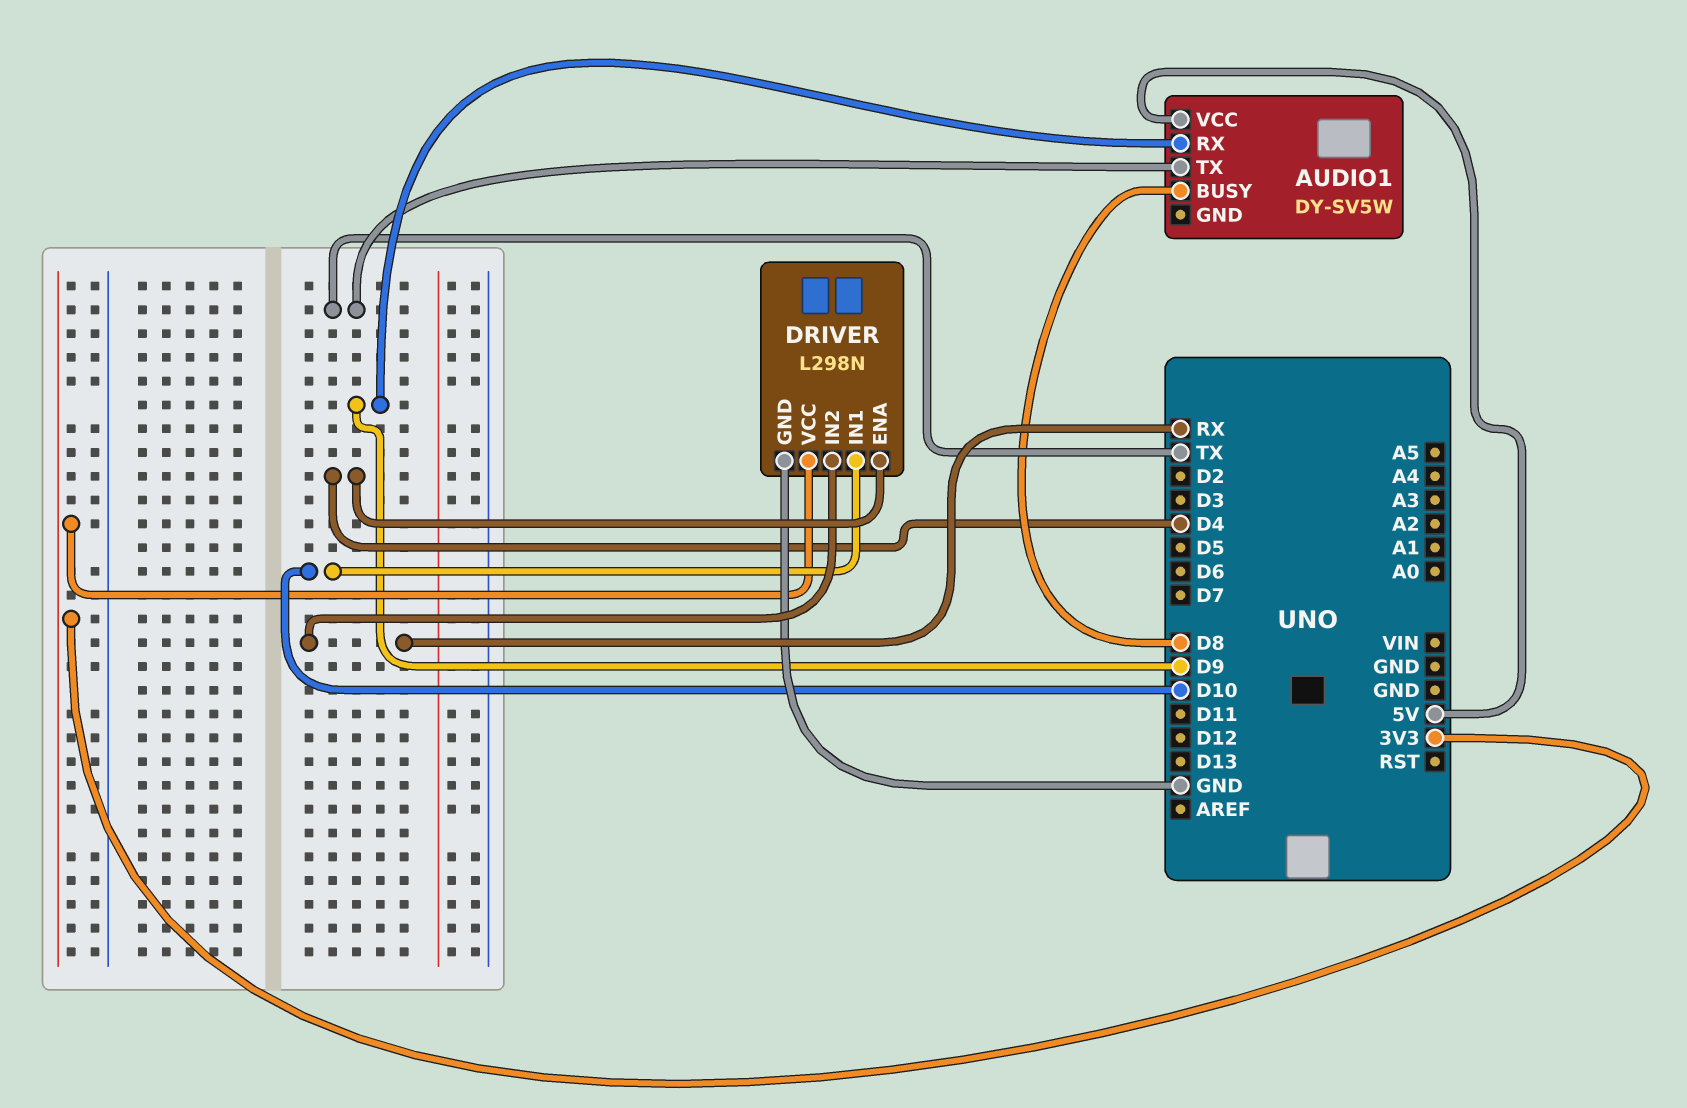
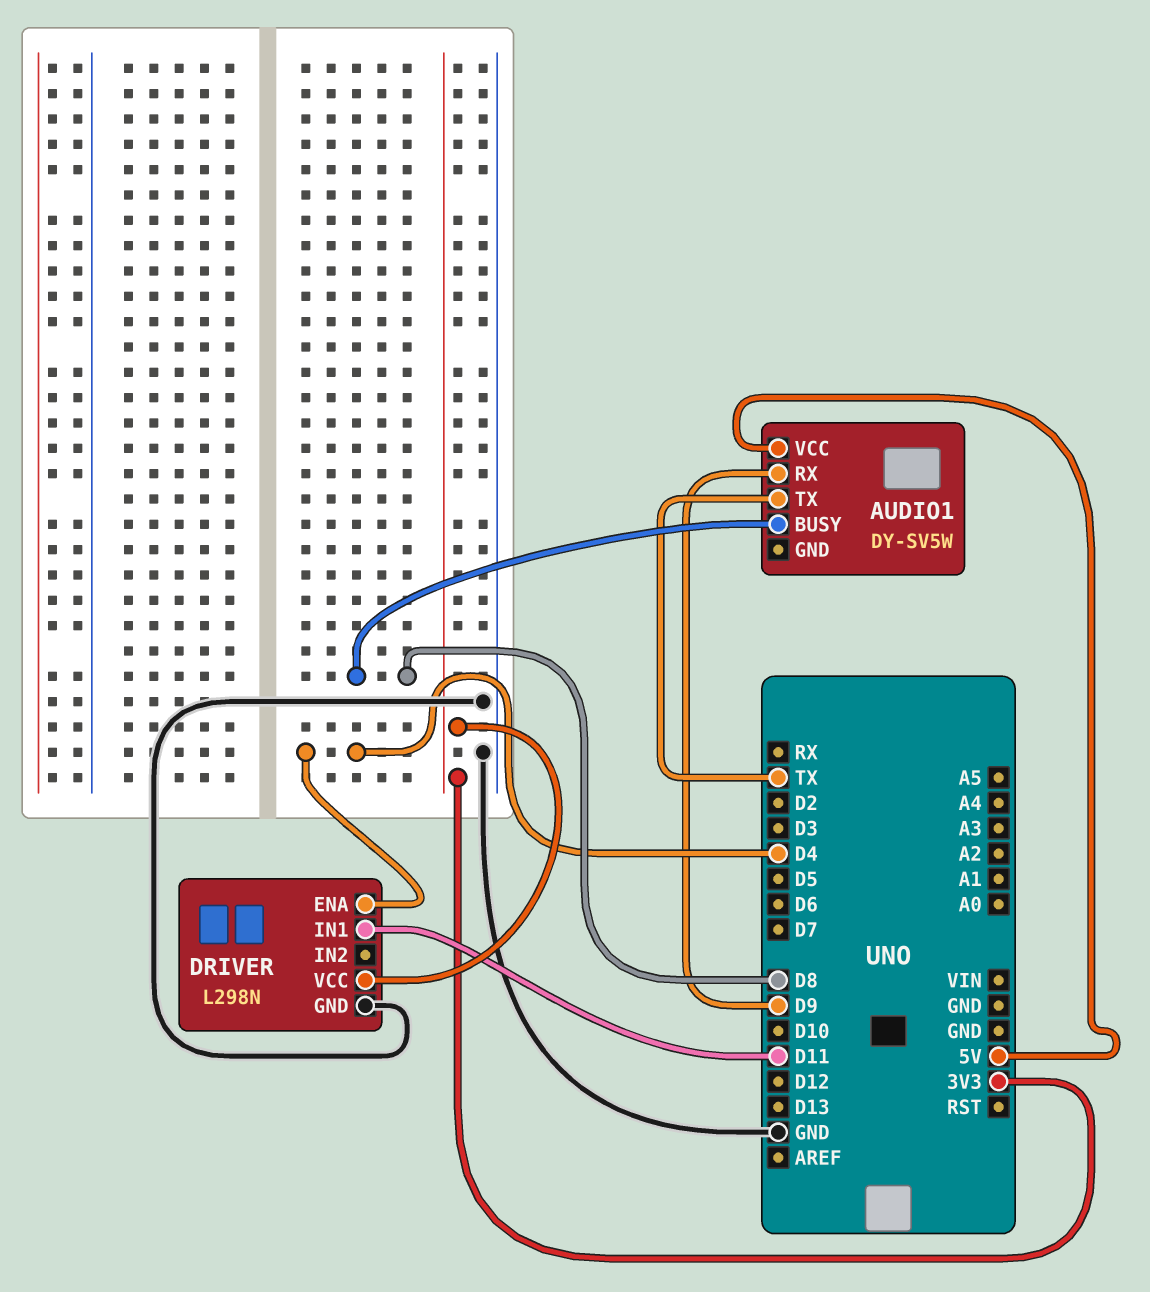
DRIVER pin IN1: D10 -> D11
DRIVER pin IN2: RX -> none

